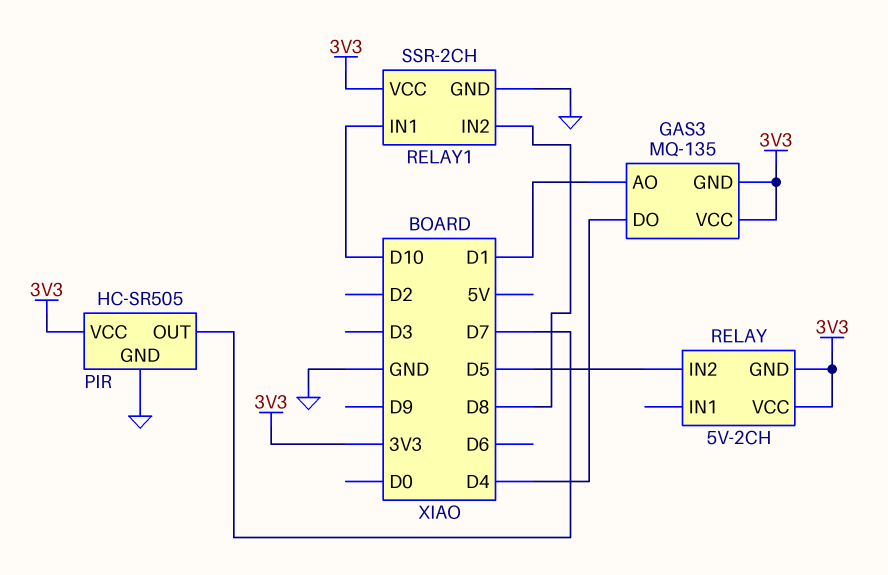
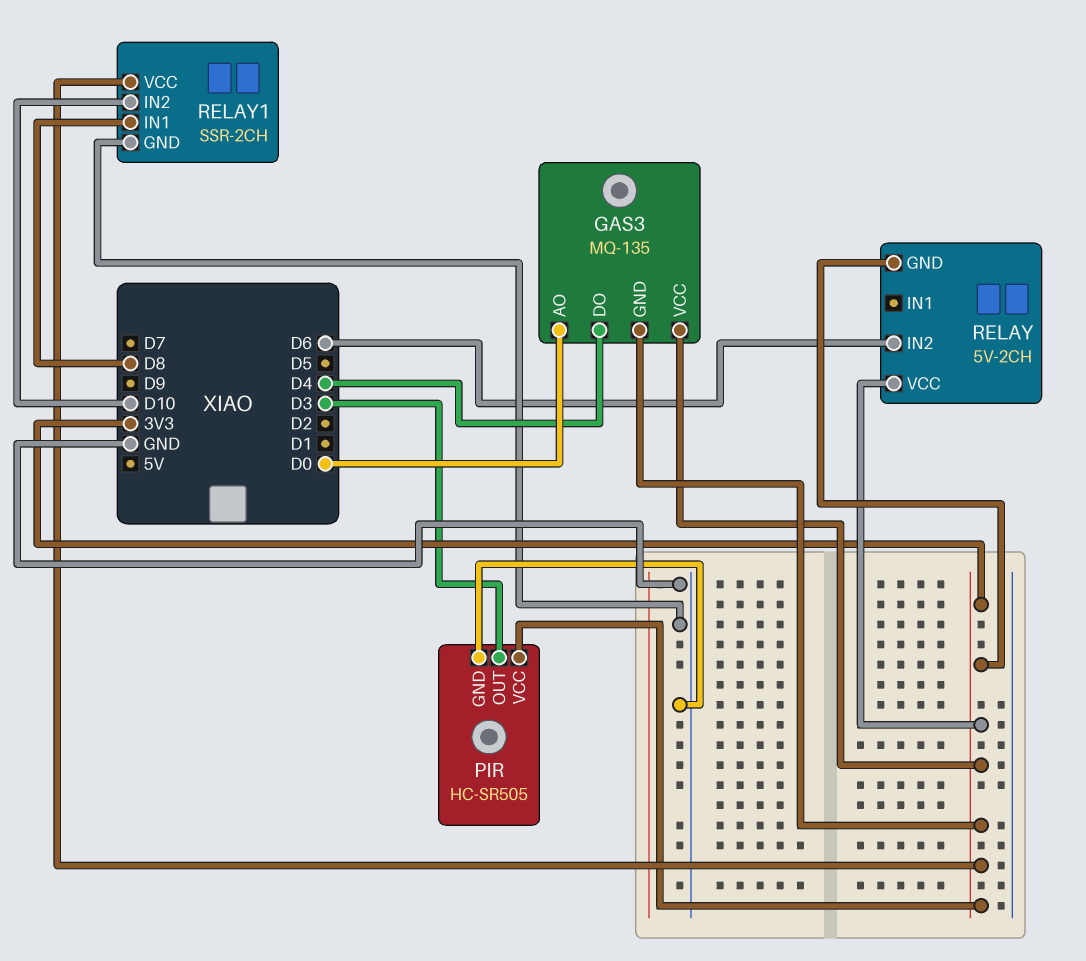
GAS3 pin AO: D1 -> D0
PIR pin OUT: D7 -> D3
RELAY pin IN2: D5 -> D6
RELAY1 pin IN1: D10 -> D8
RELAY1 pin IN2: D8 -> D10

